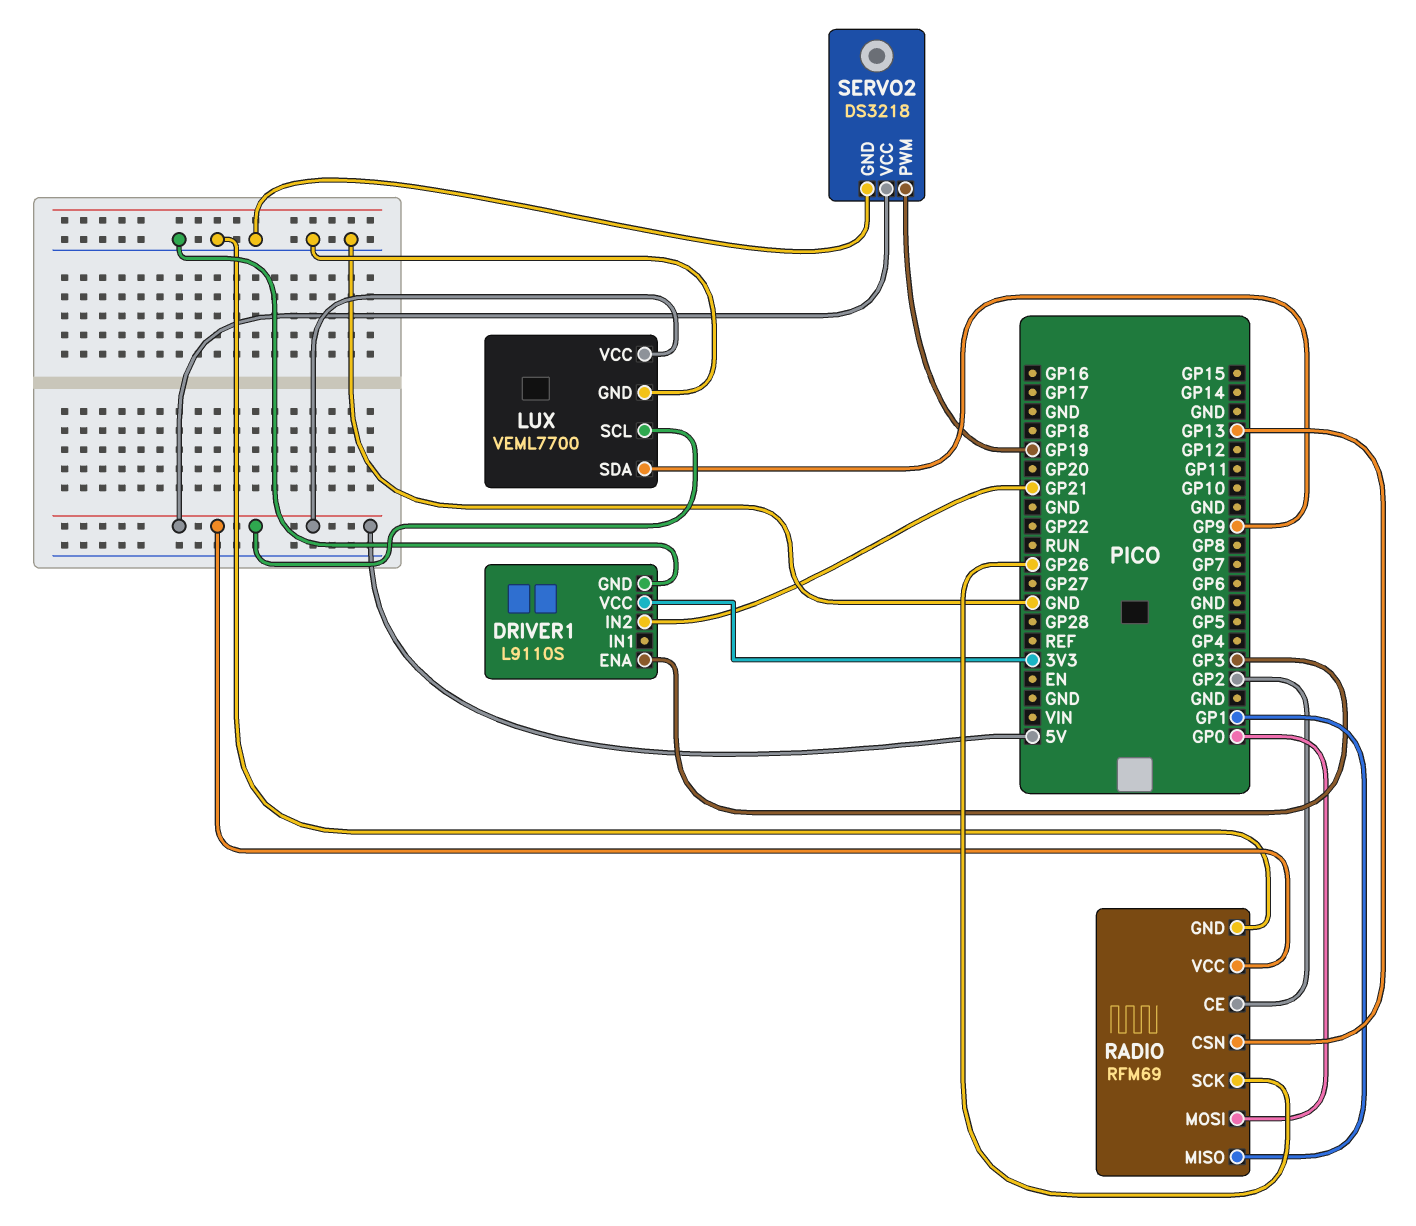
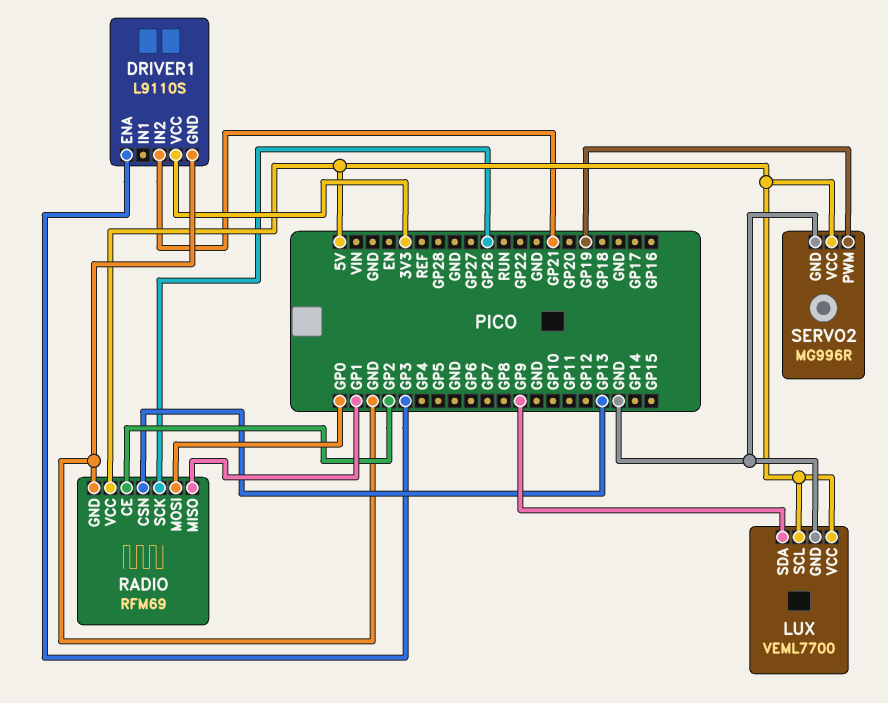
SERVO2: DS3218 -> MG996R

